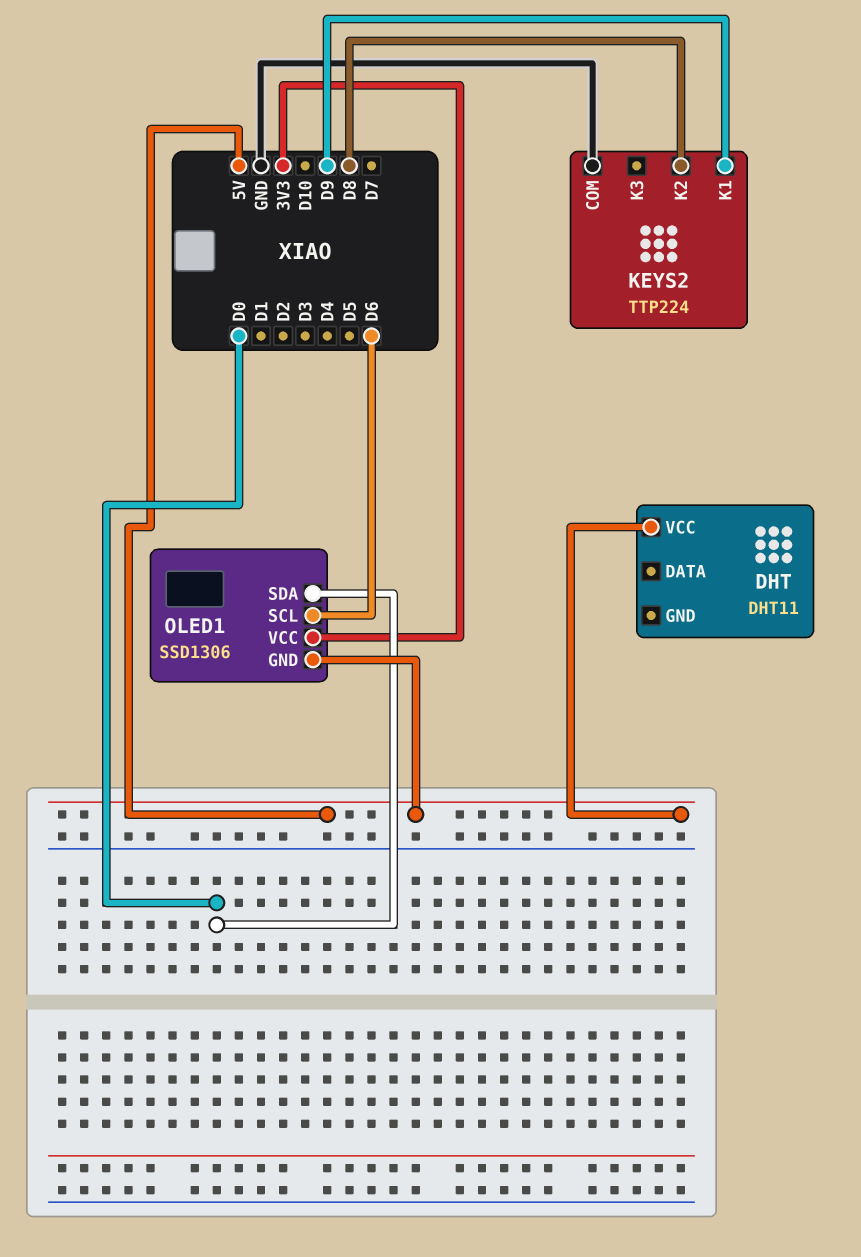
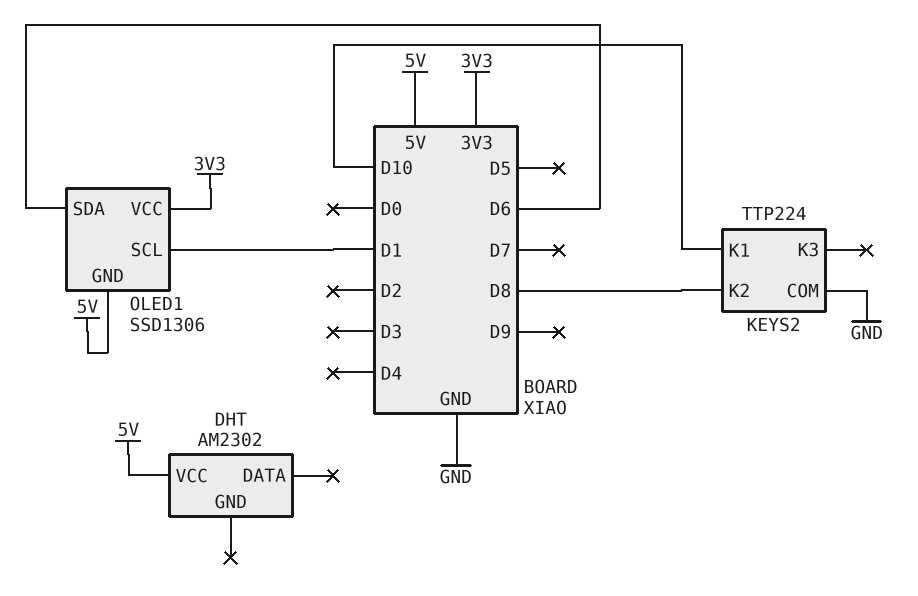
DHT: DHT11 -> AM2302
KEYS2 pin K1: D9 -> D10
OLED1 pin SCL: D6 -> D1
OLED1 pin SDA: D0 -> D6

